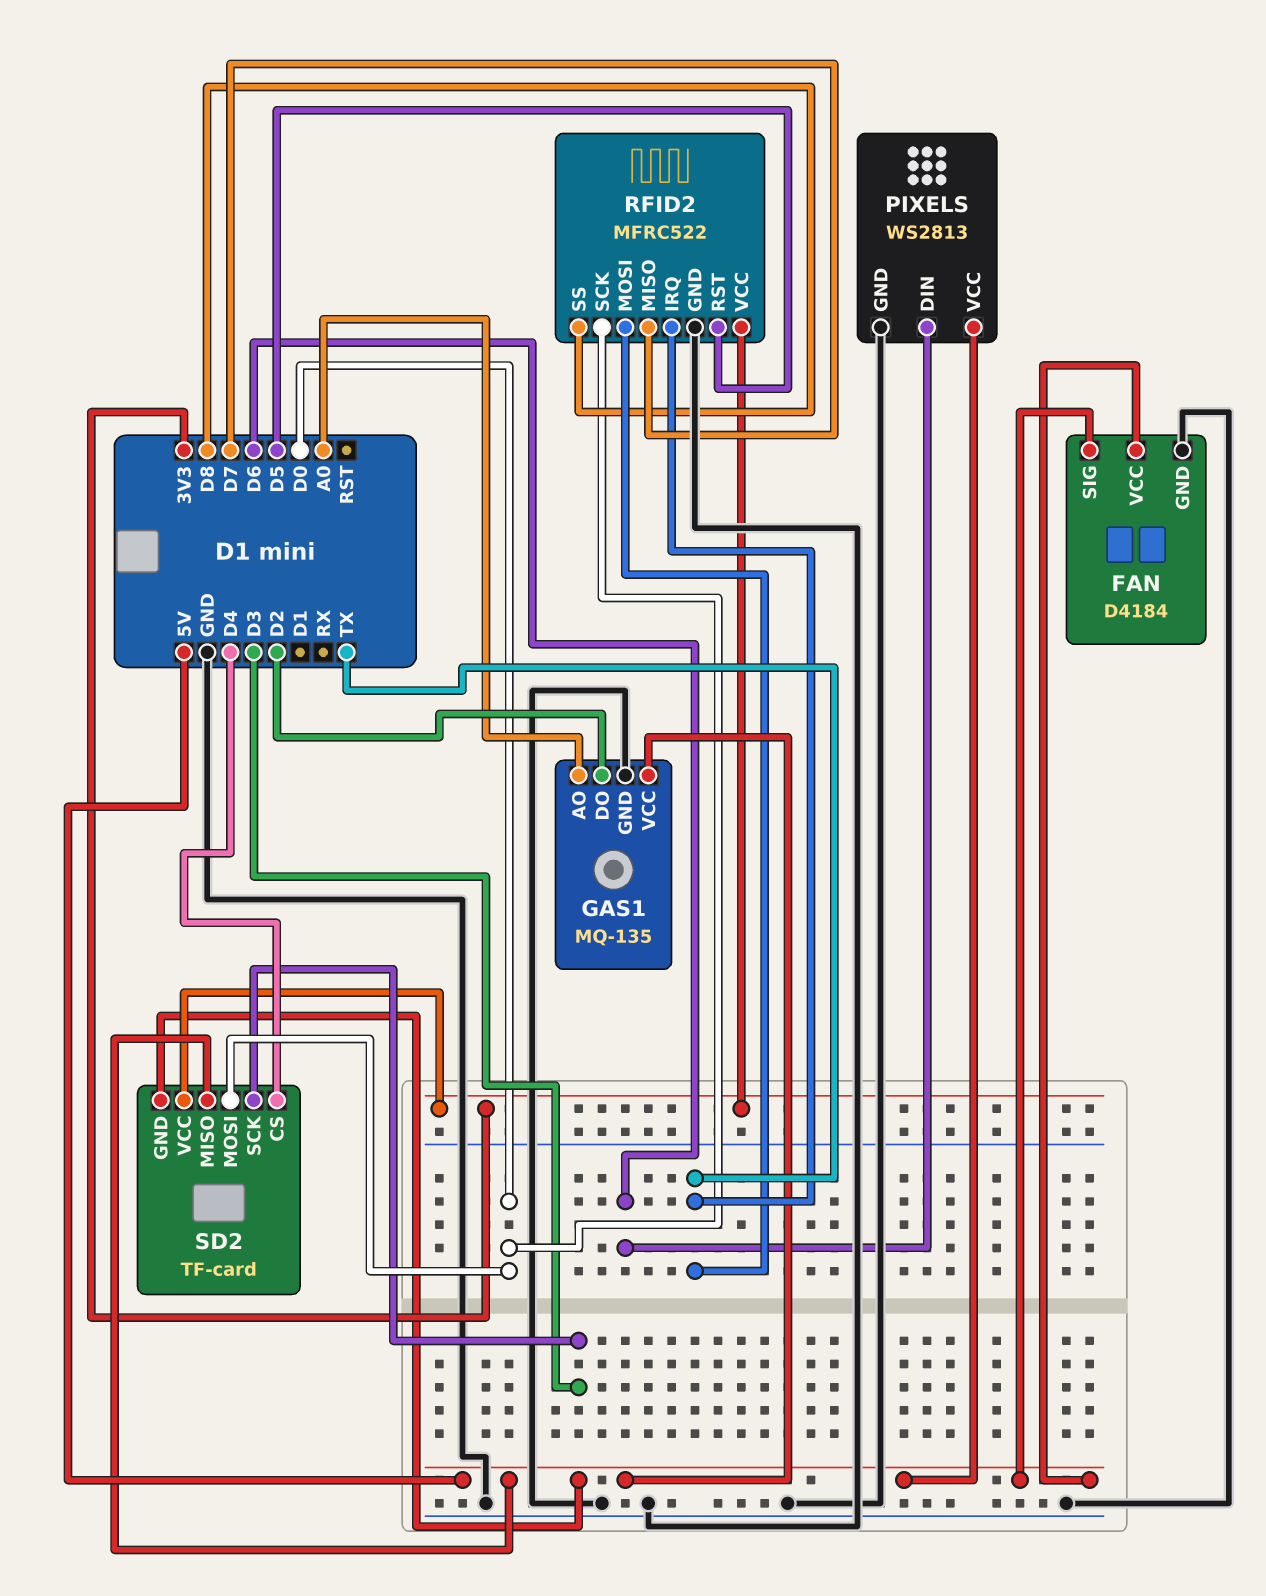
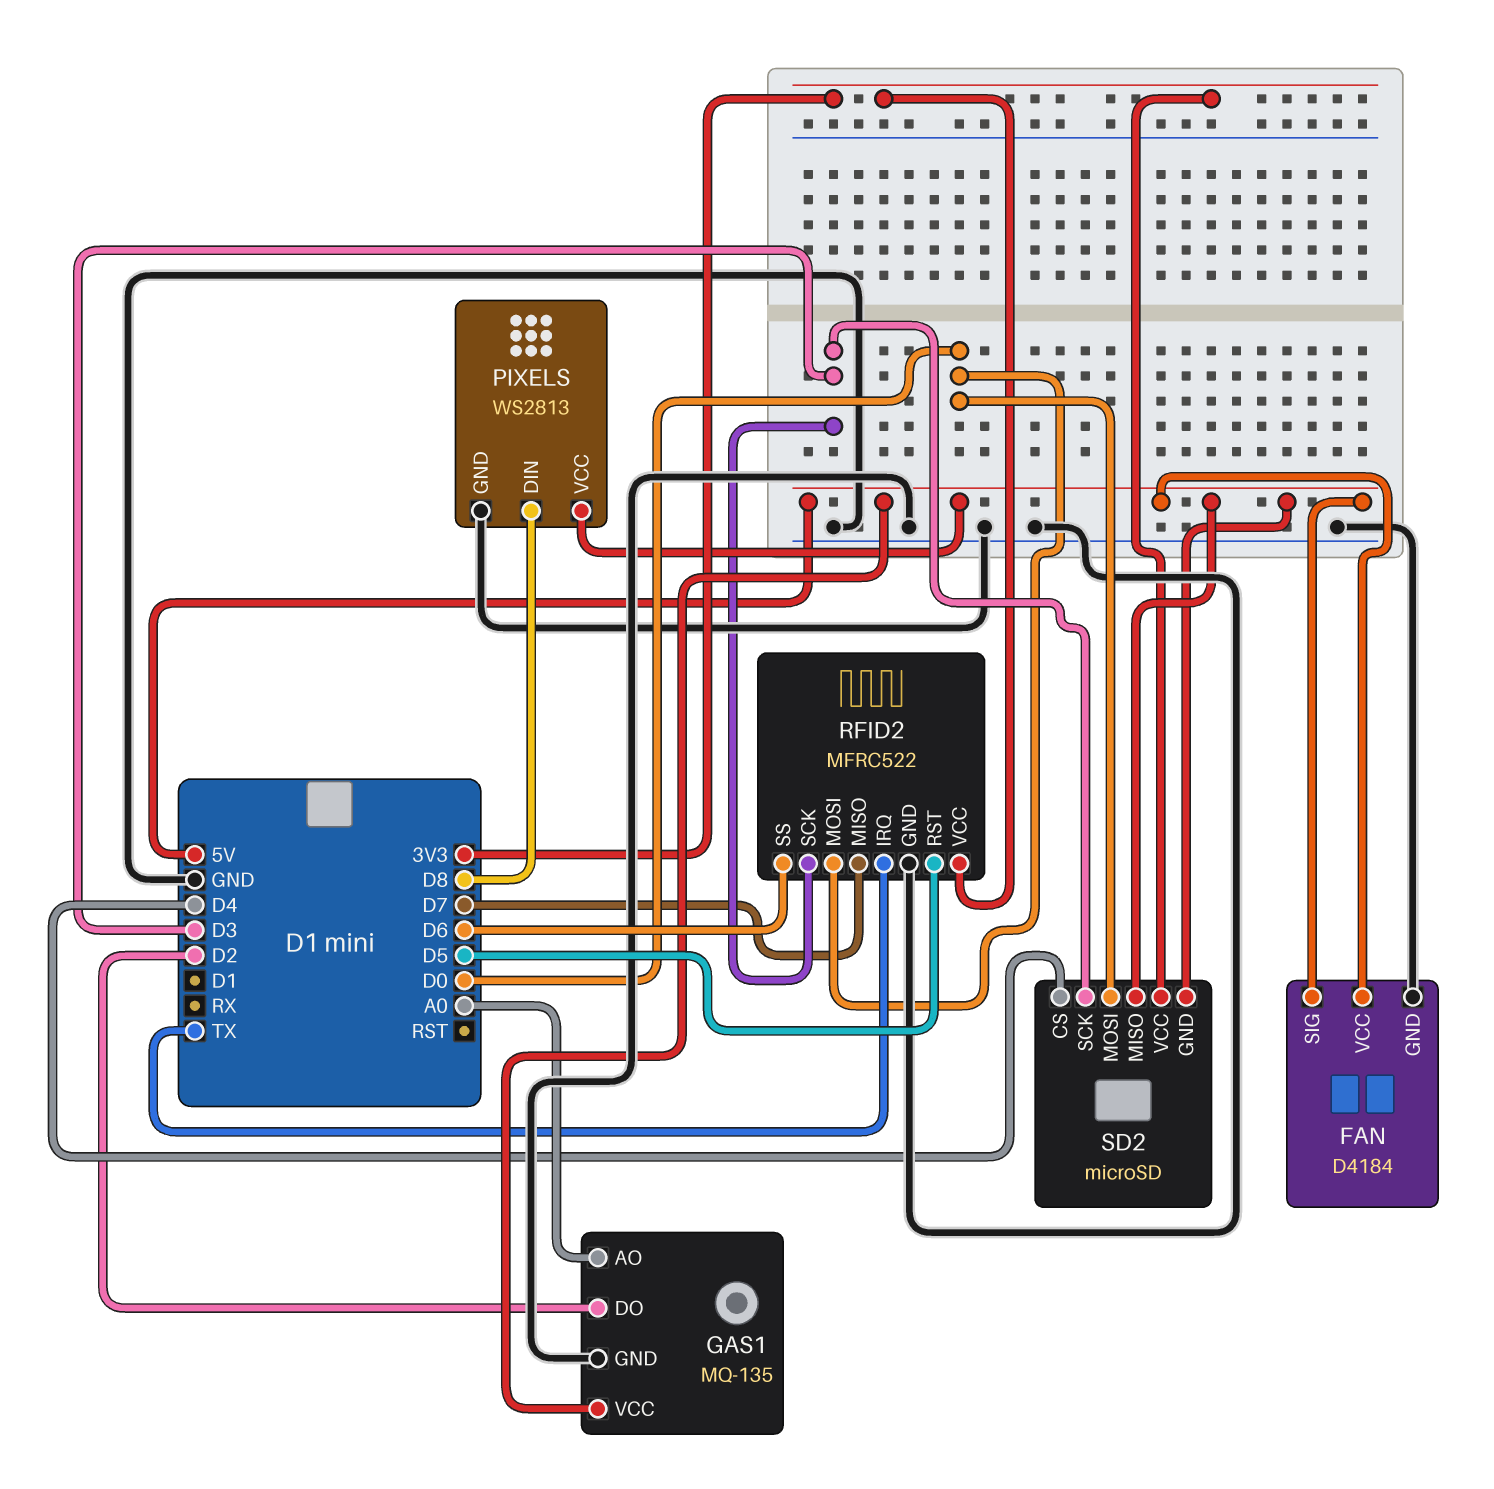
PIXELS pin DIN: D6 -> D8
RFID2 pin MOSI: TX -> D0
RFID2 pin SCK: D0 -> D3
RFID2 pin SS: D8 -> D6
SD2: TF-card -> microSD

